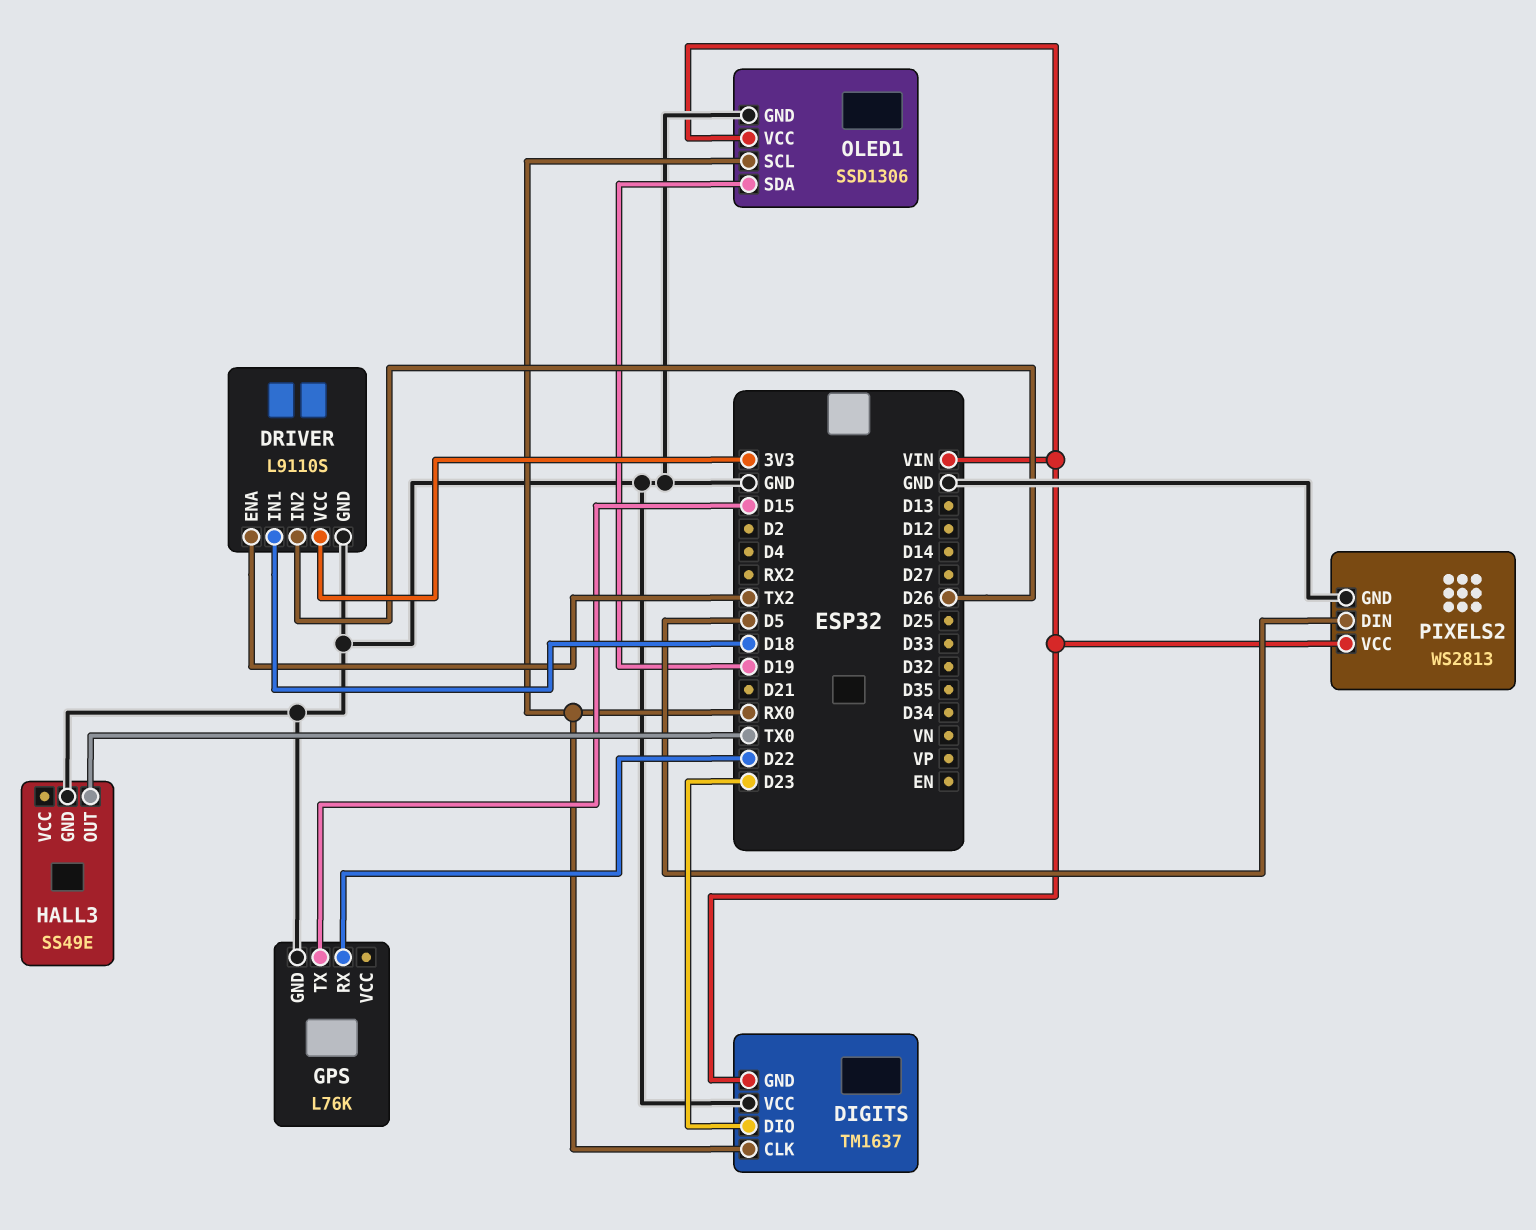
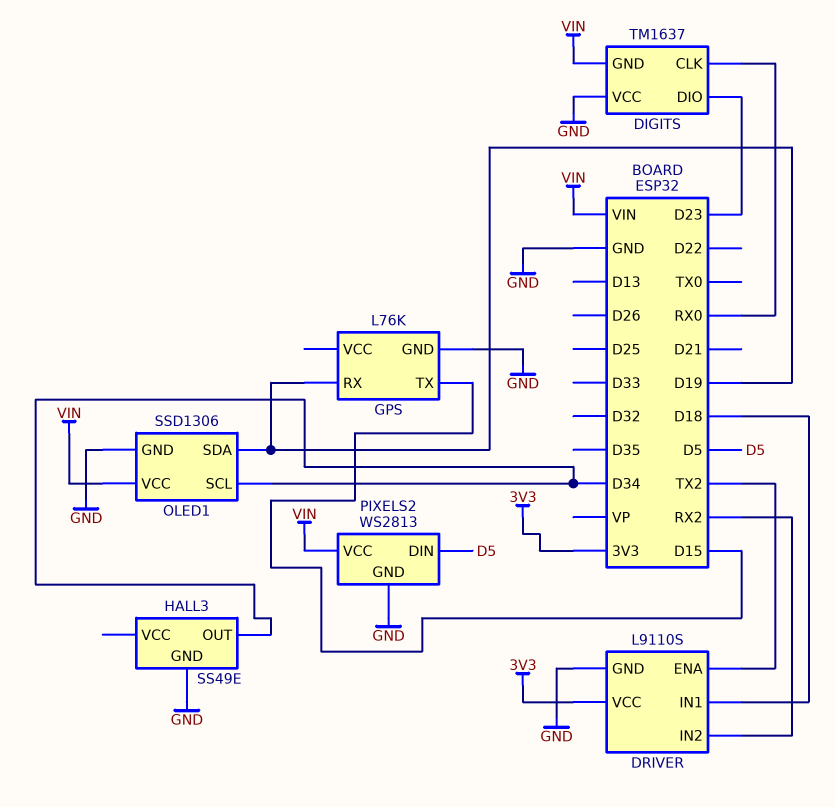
DRIVER pin IN2: D26 -> RX2
GPS pin RX: D22 -> D19
HALL3 pin OUT: TX0 -> D34
OLED1 pin SCL: RX0 -> D34

